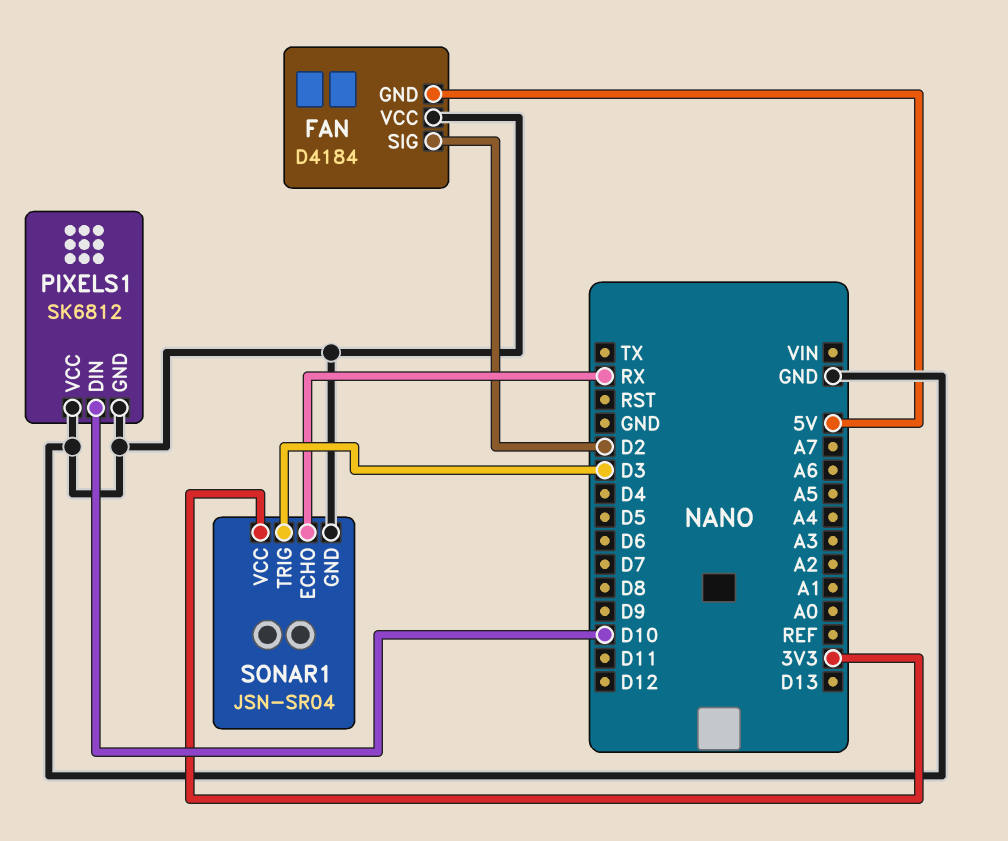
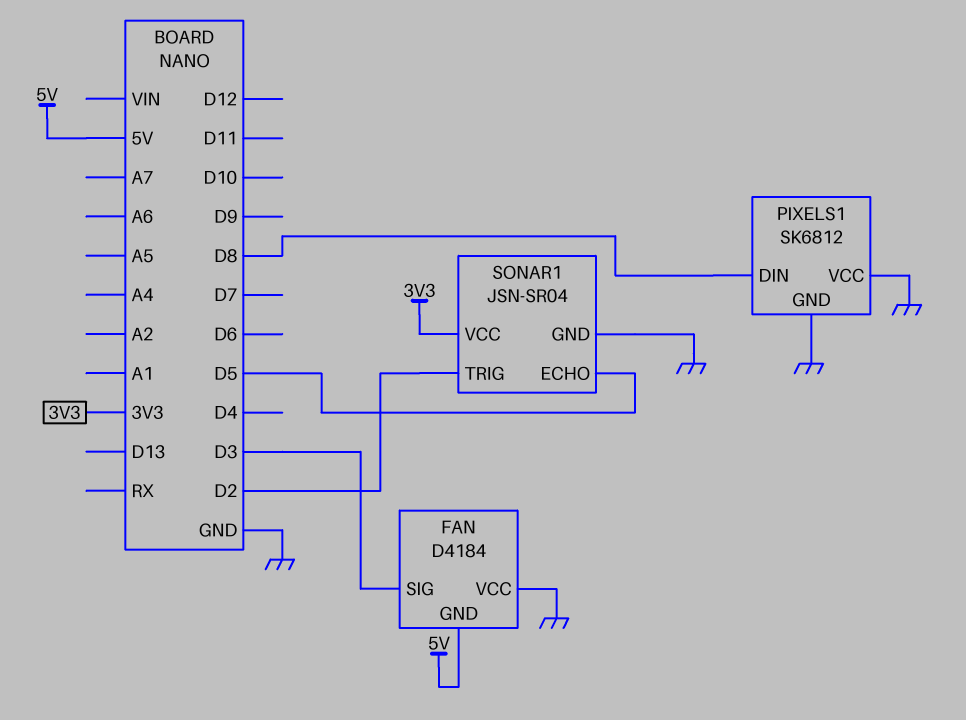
FAN pin SIG: D2 -> D3
PIXELS1 pin DIN: D10 -> D8
SONAR1 pin ECHO: RX -> D5
SONAR1 pin TRIG: D3 -> D2

